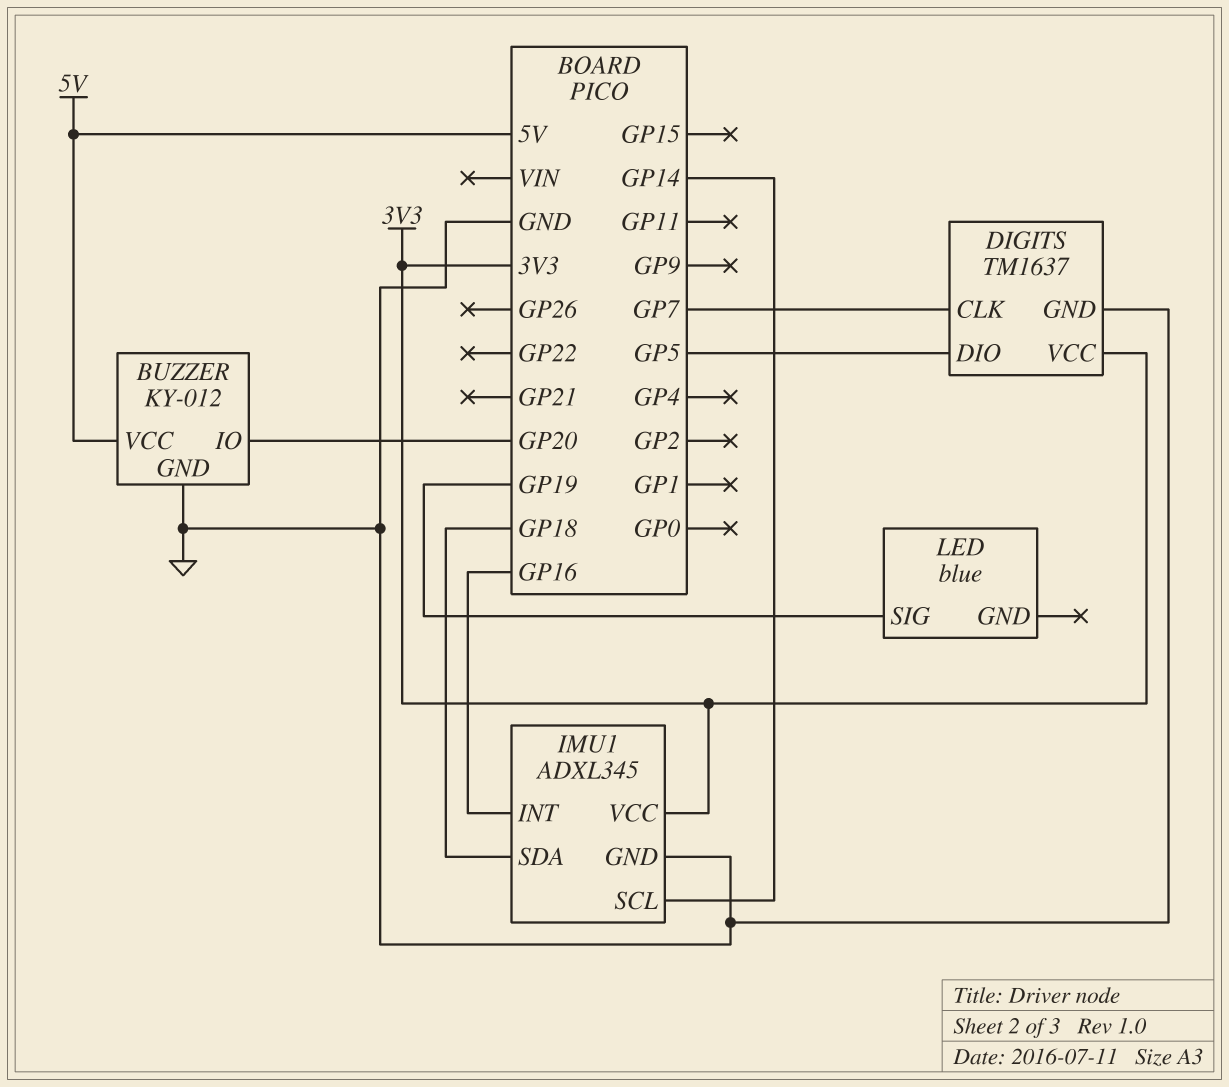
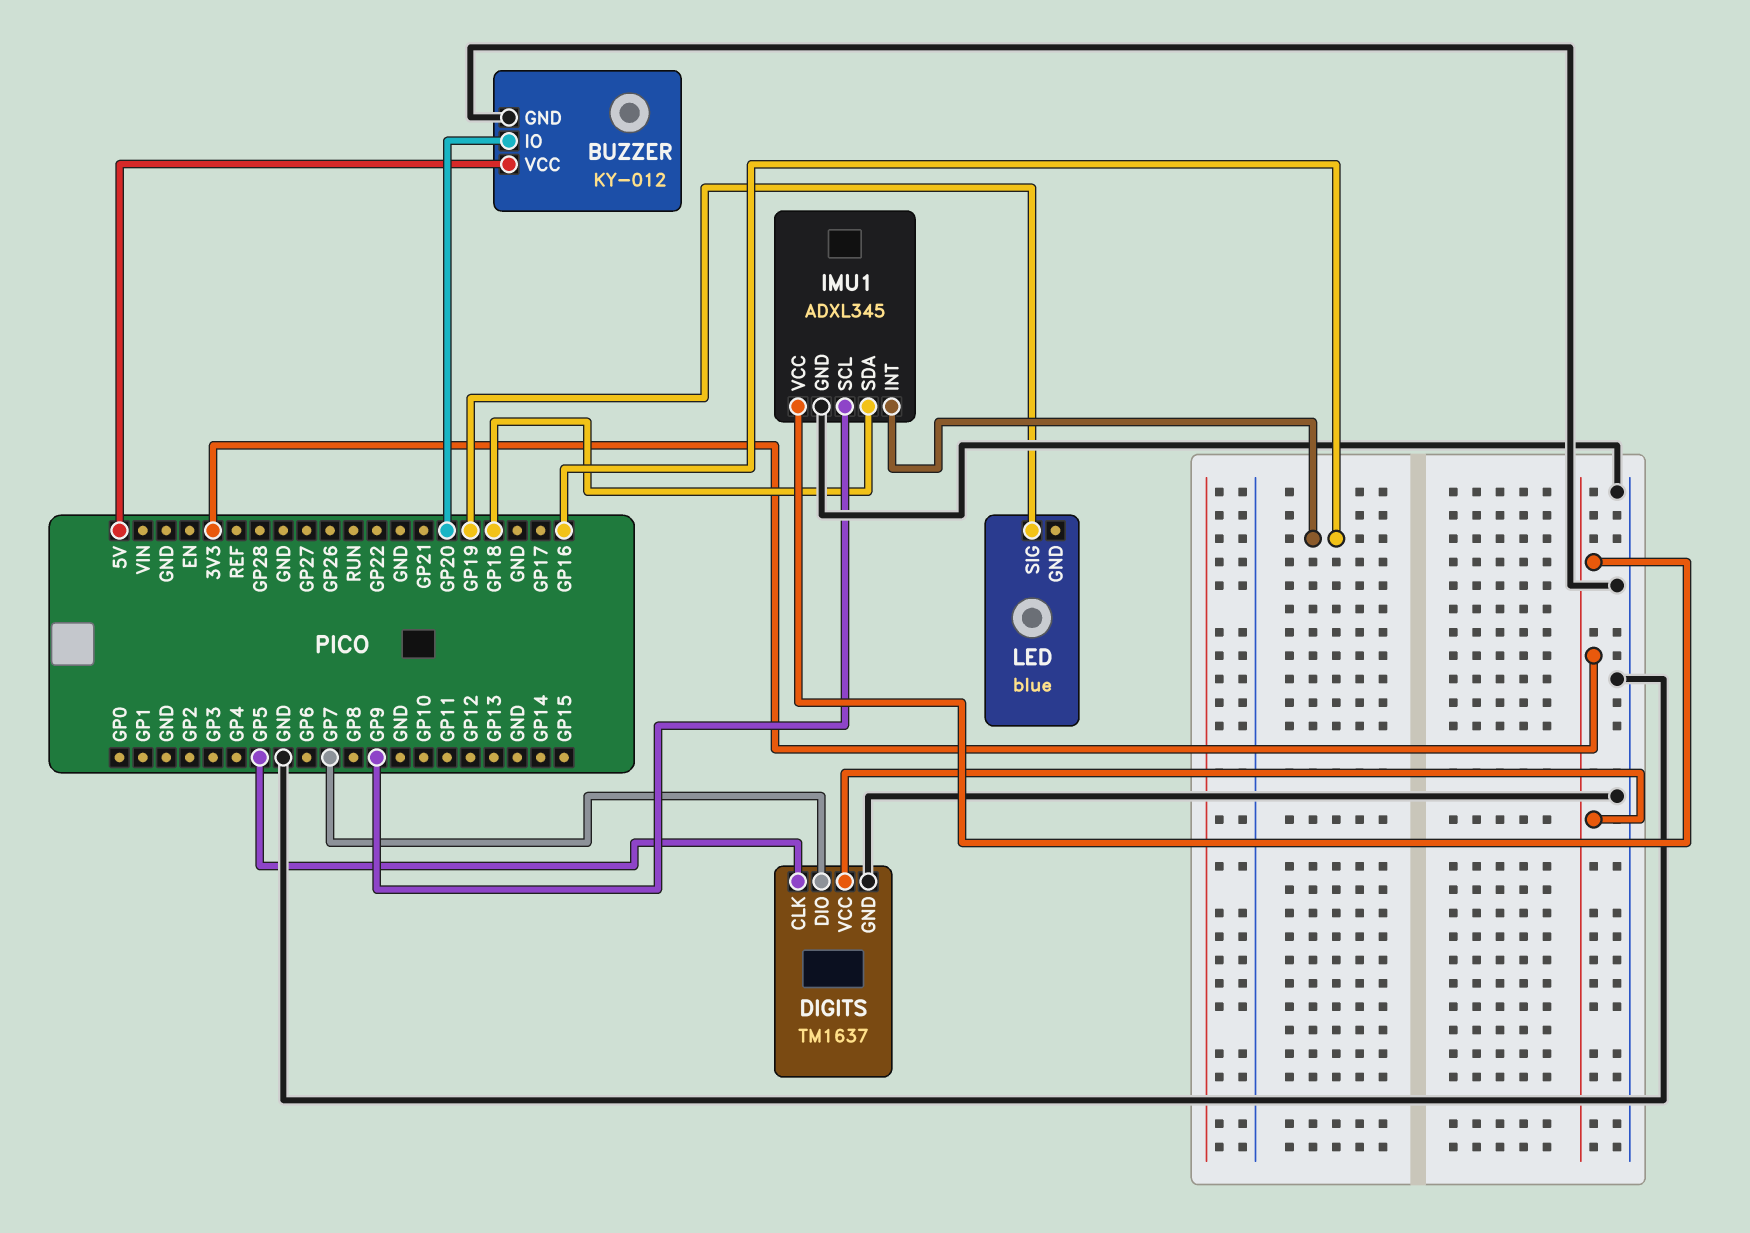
DIGITS pin CLK: GP7 -> GP5
DIGITS pin DIO: GP5 -> GP7
IMU1 pin SCL: GP14 -> GP9

